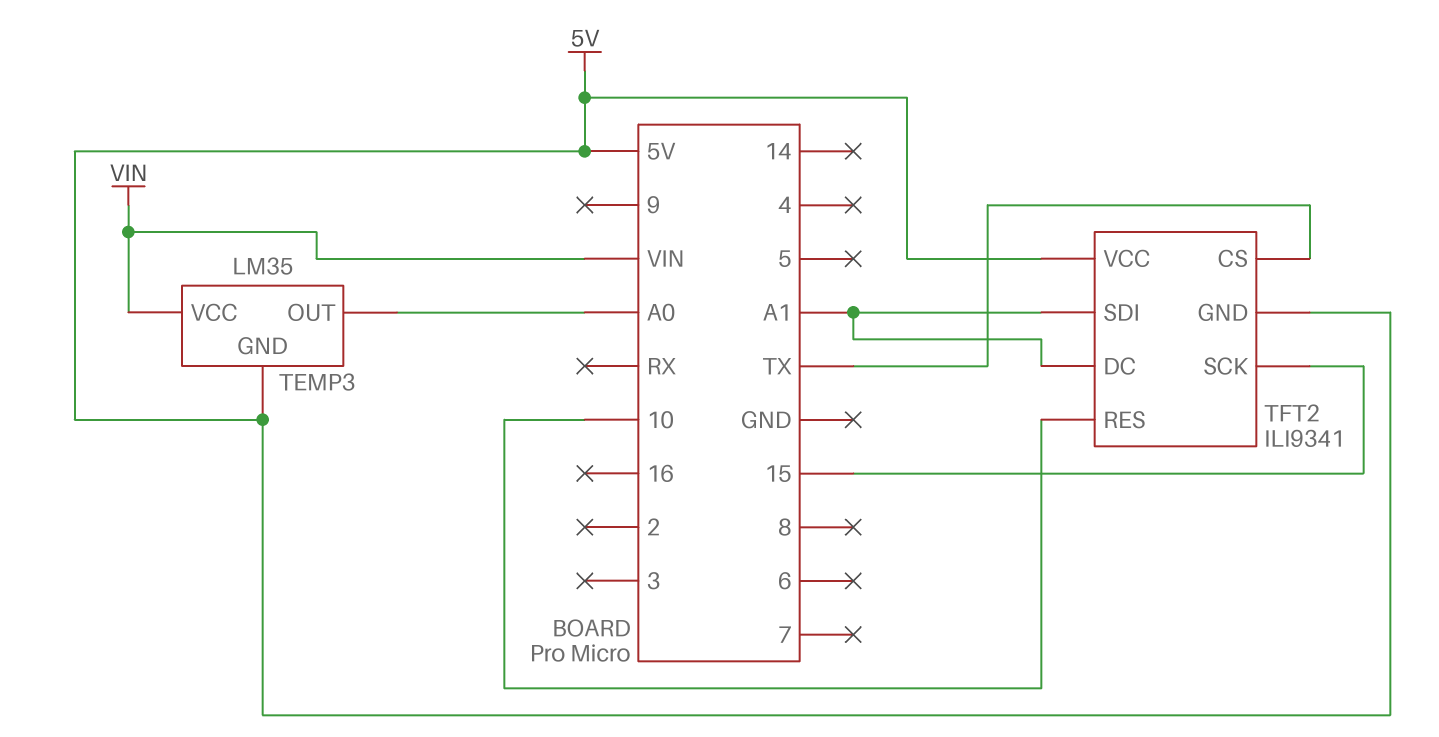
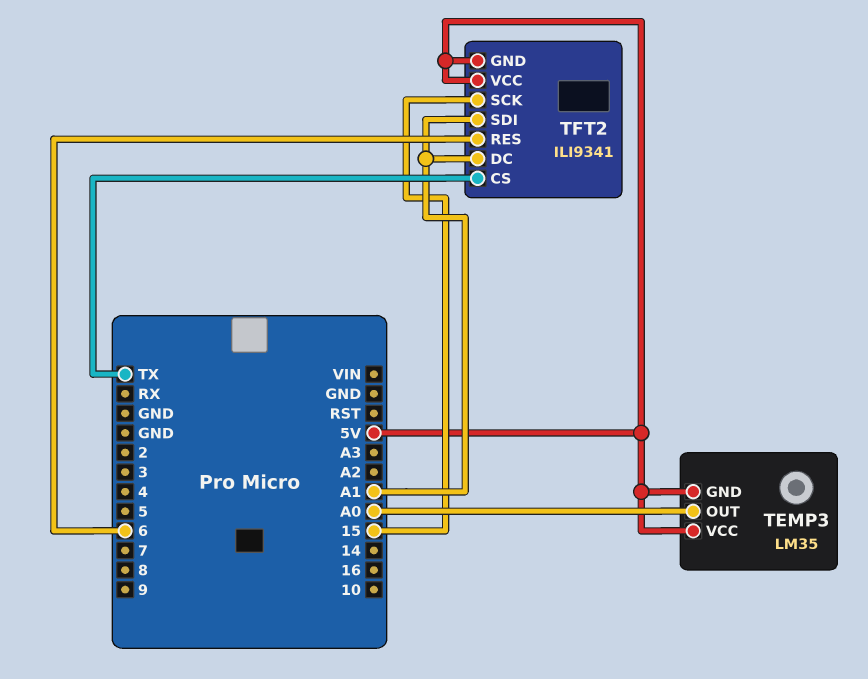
TEMP3 pin VCC: VIN -> 5V
TFT2 pin RES: 10 -> 6

